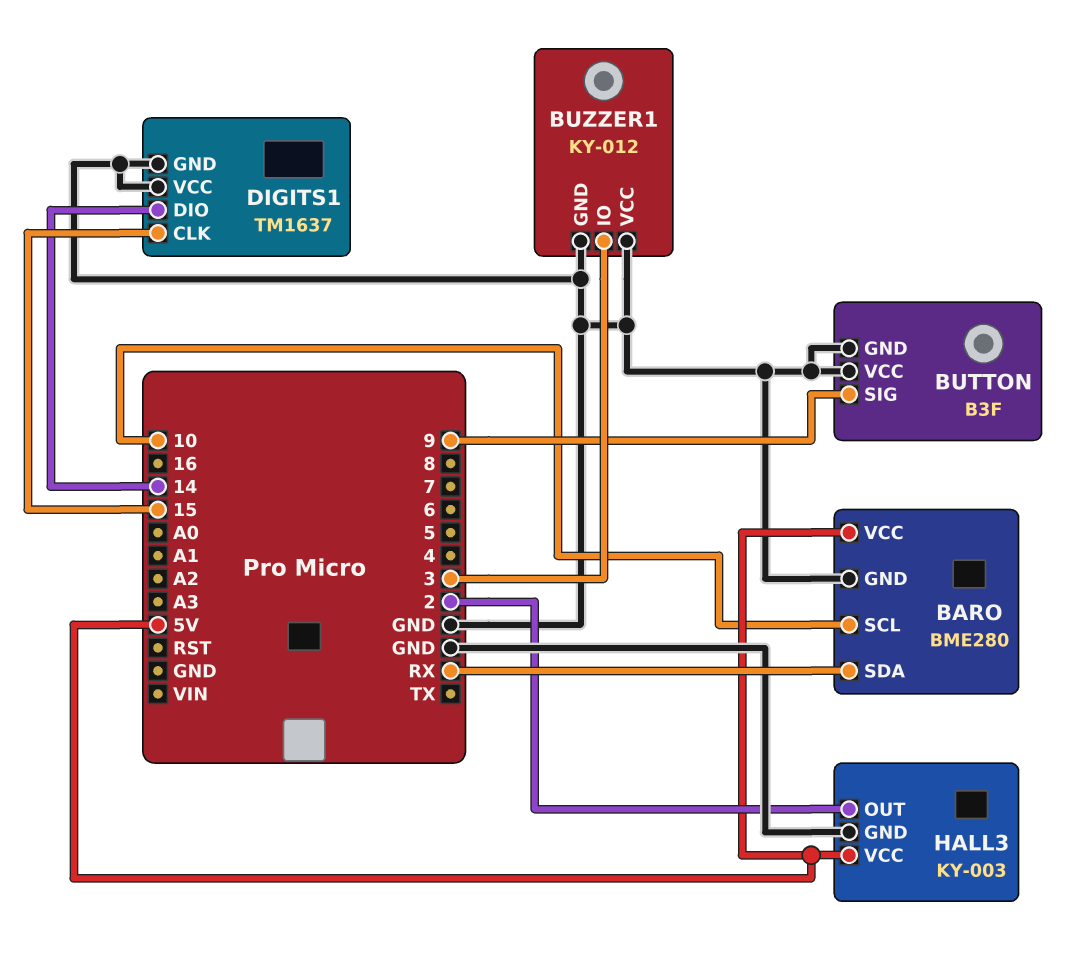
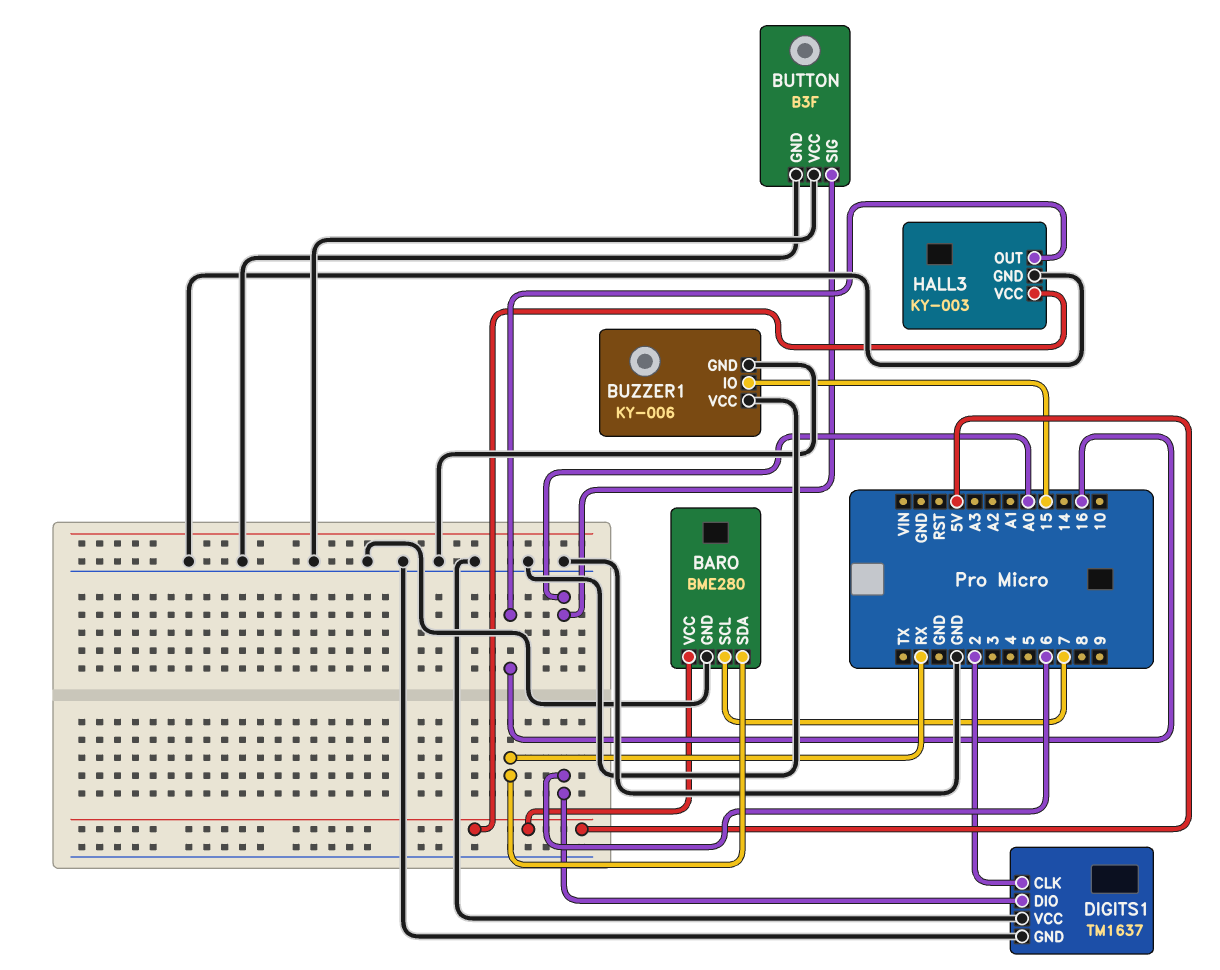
BARO pin SCL: 10 -> 7
BUTTON pin SIG: 9 -> A0
BUZZER1: KY-012 -> KY-006
BUZZER1 pin IO: 3 -> 15
DIGITS1 pin CLK: 15 -> 2
DIGITS1 pin DIO: 14 -> 6
HALL3 pin OUT: 2 -> 16

